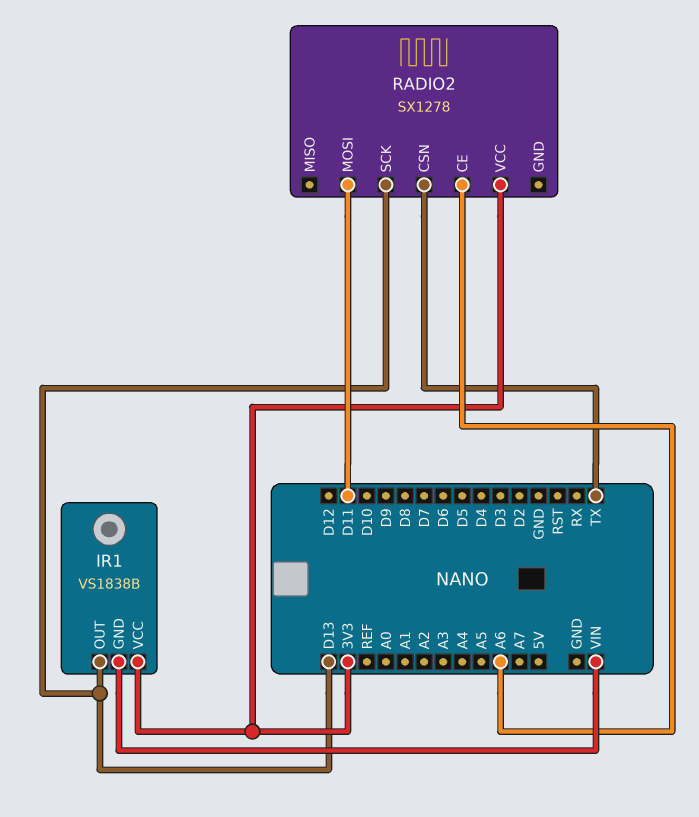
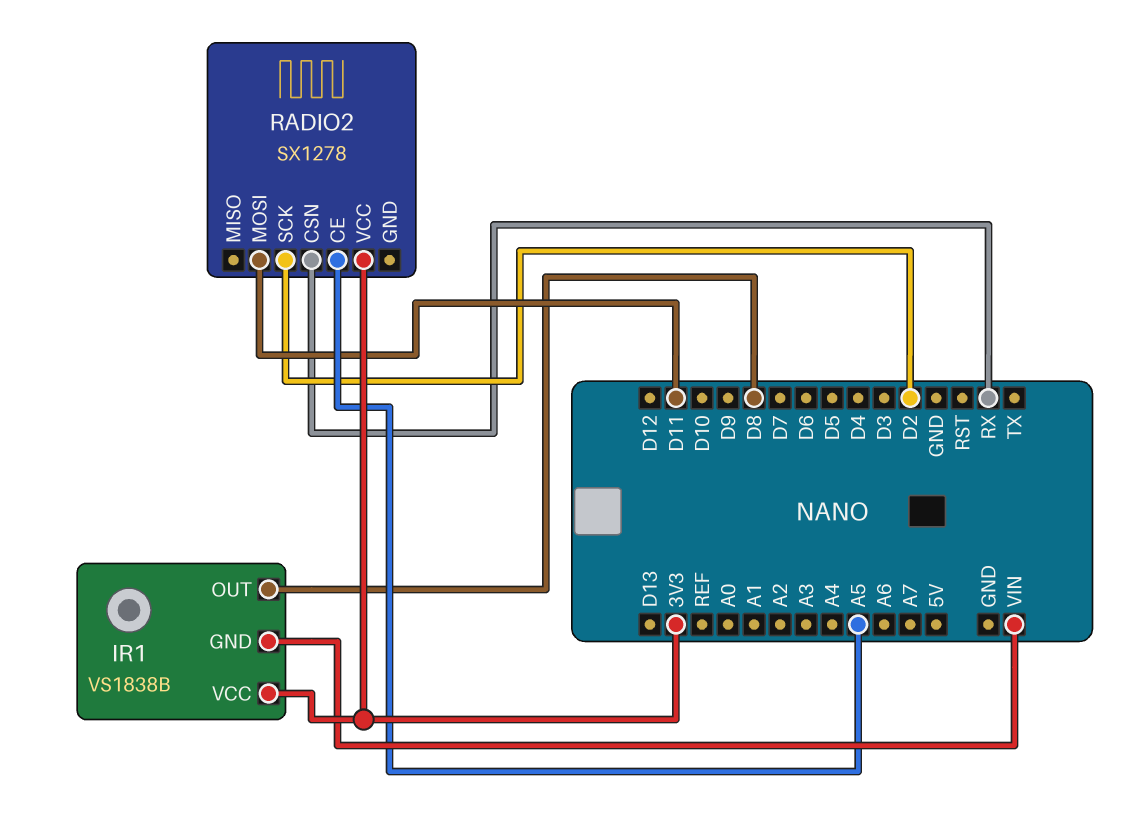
IR1 pin OUT: D13 -> D8
RADIO2 pin CE: A6 -> A5
RADIO2 pin CSN: TX -> RX
RADIO2 pin SCK: D13 -> D2

